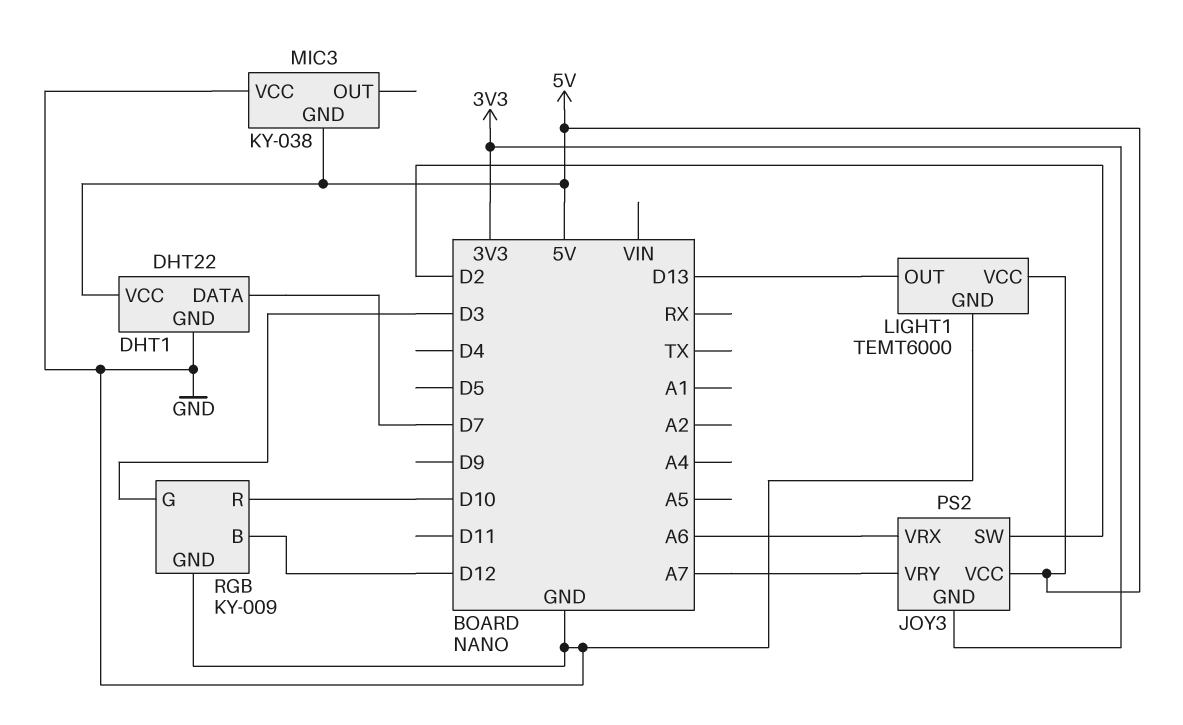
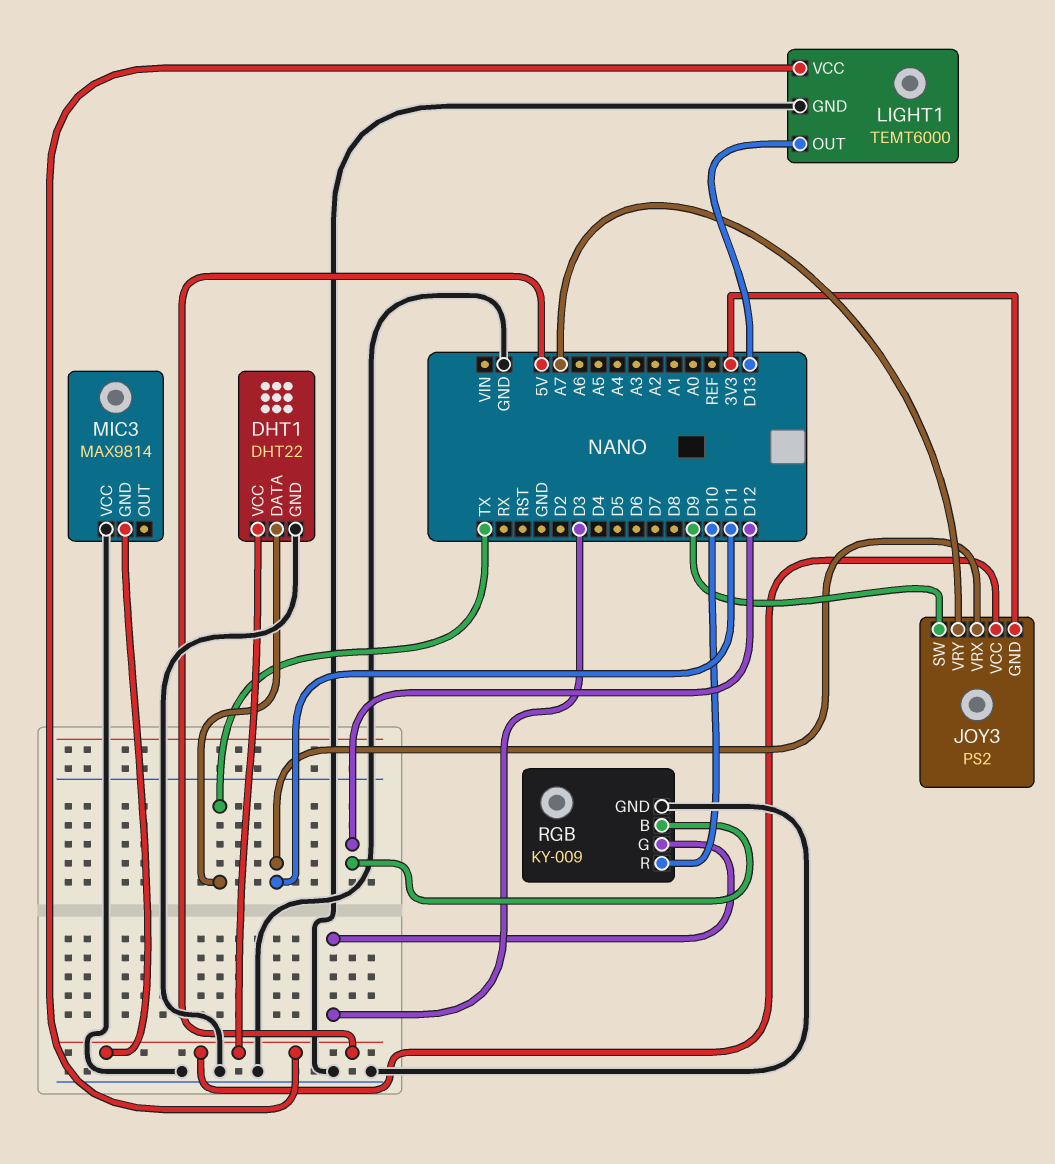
DHT1 pin DATA: D7 -> TX
JOY3 pin SW: D2 -> D9
JOY3 pin VRX: A6 -> D11
MIC3: KY-038 -> MAX9814

